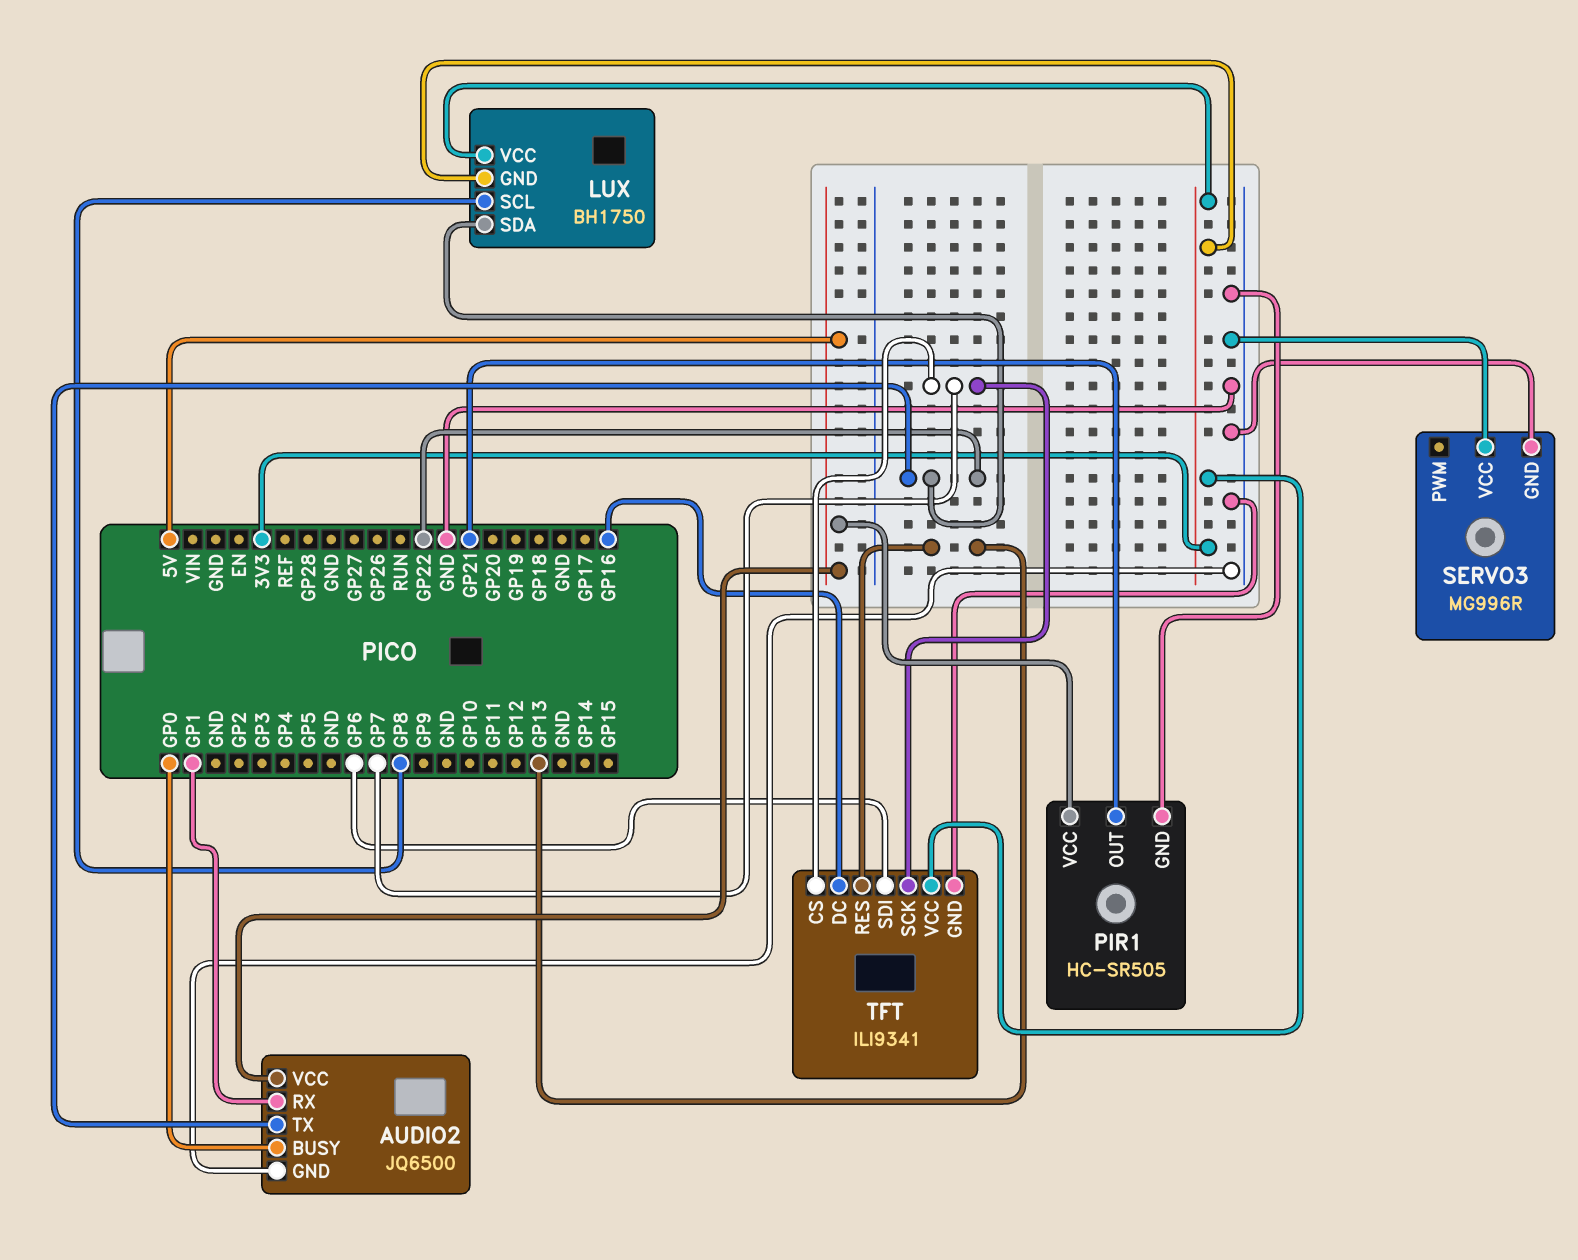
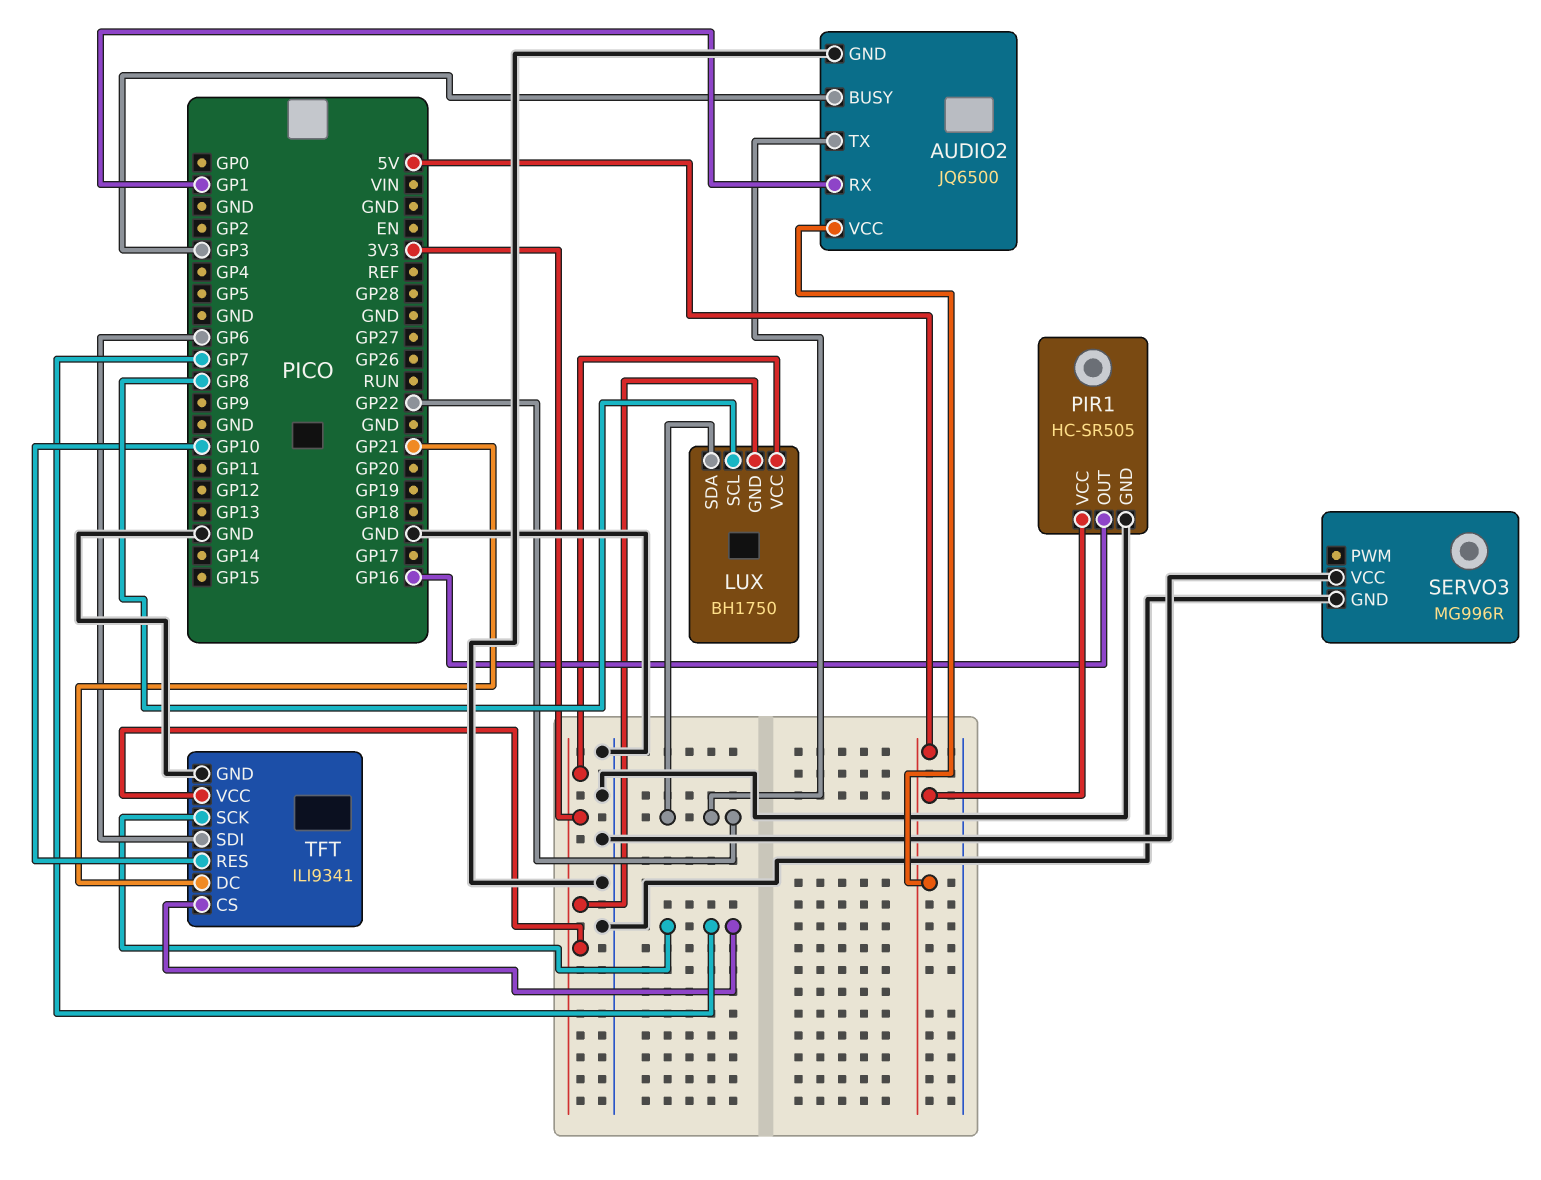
AUDIO2 pin BUSY: GP0 -> GP3
PIR1 pin OUT: GP21 -> GP16
TFT pin DC: GP16 -> GP21
TFT pin RES: GP13 -> GP10

